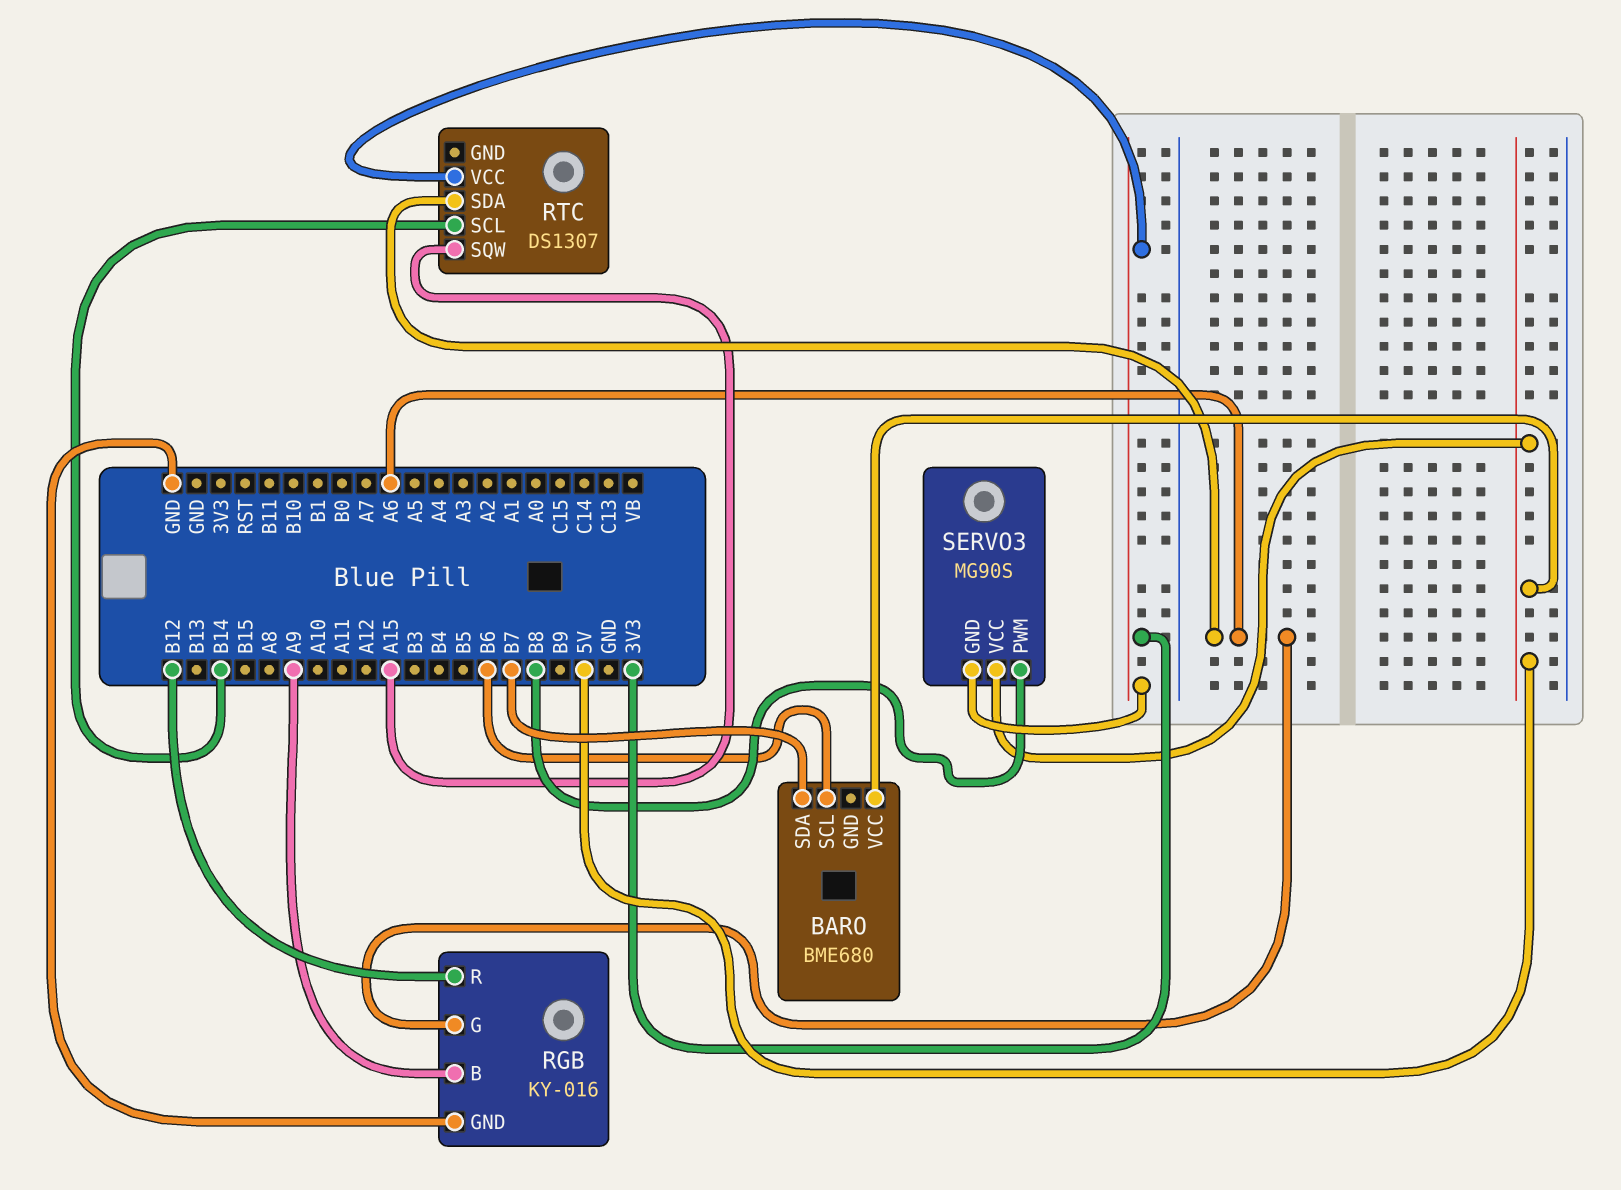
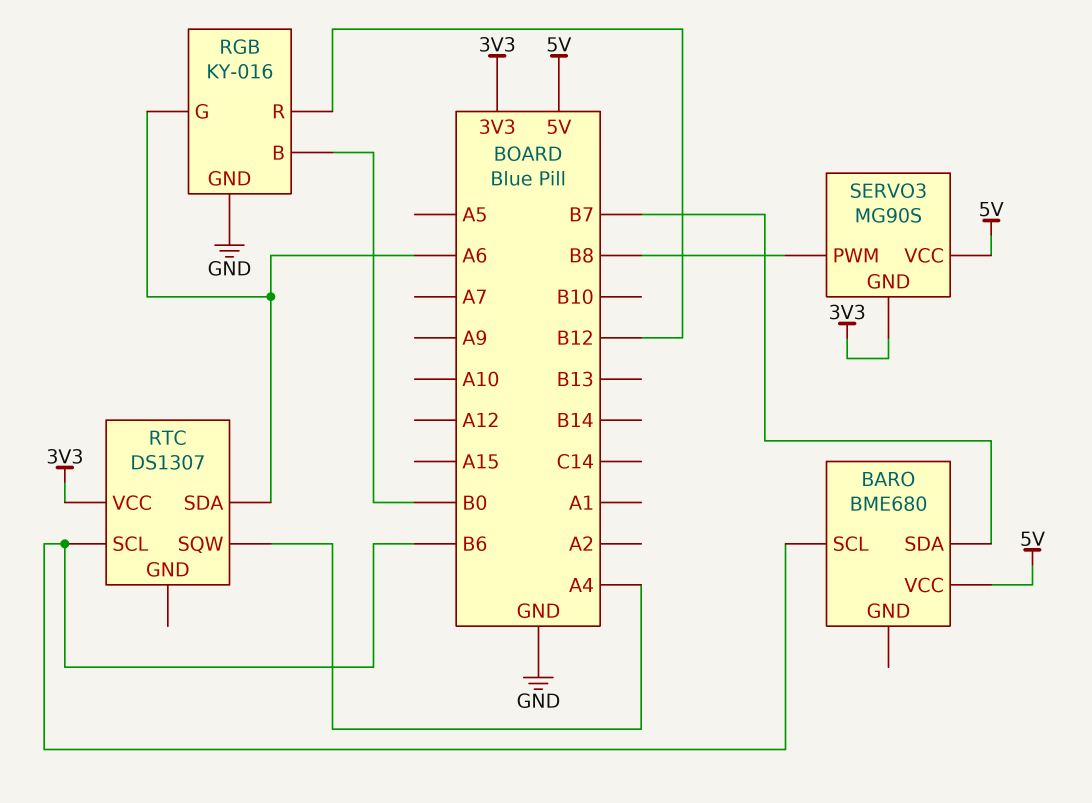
RGB pin B: A9 -> B0
RTC pin SCL: B14 -> B6
RTC pin SQW: A15 -> A4

